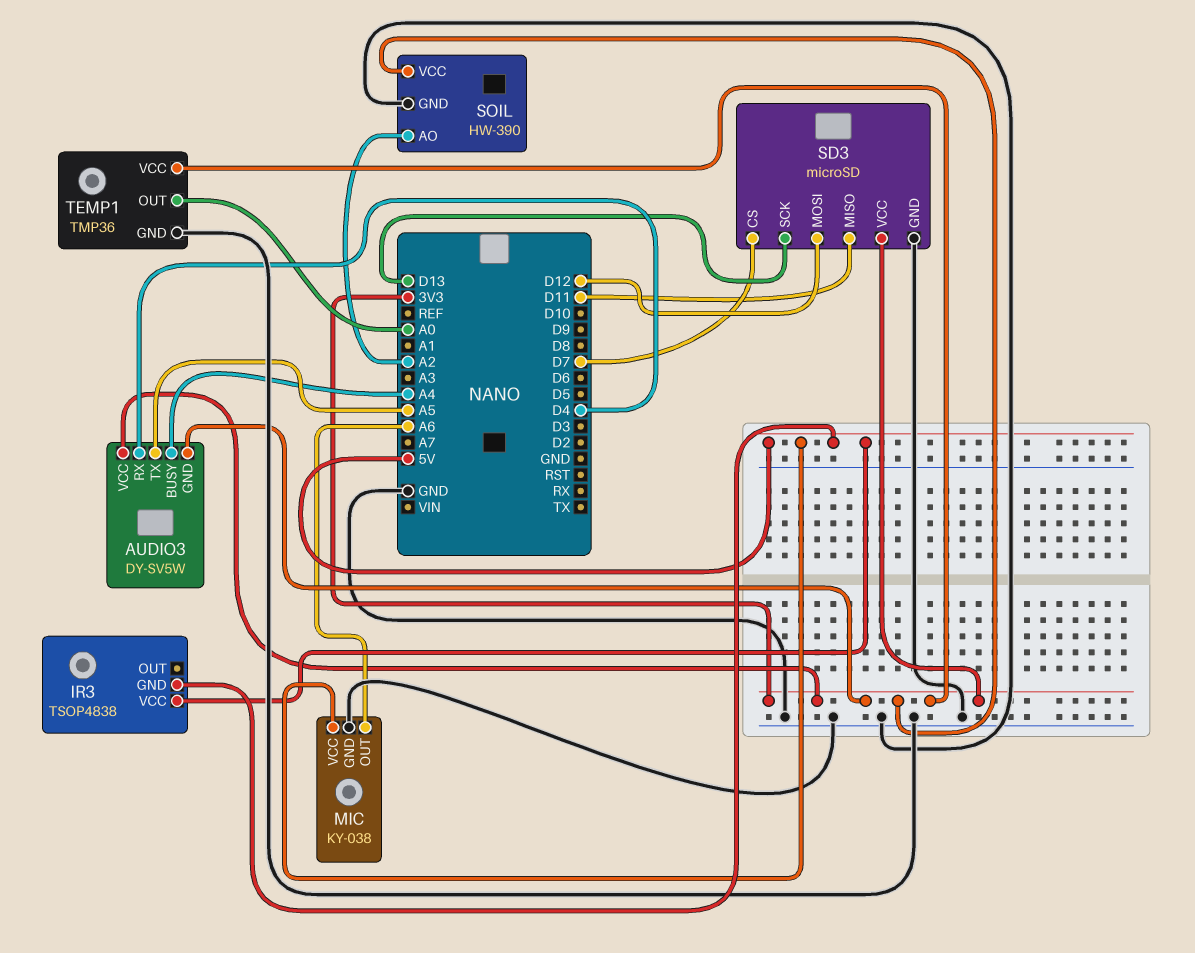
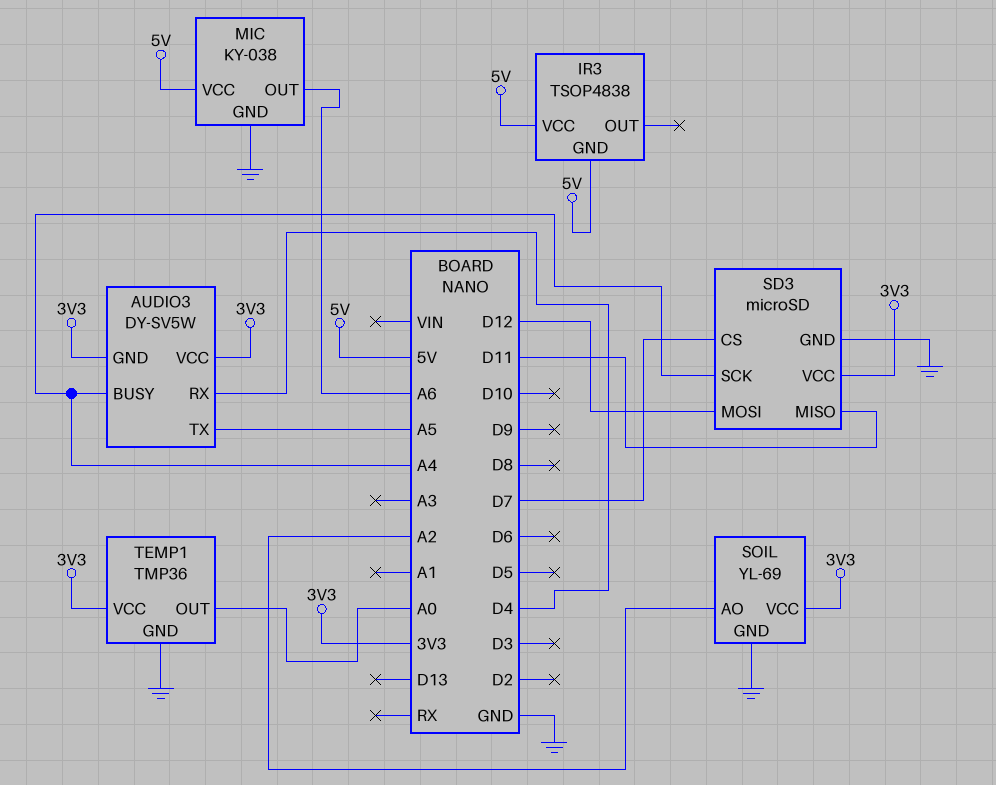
SD3 pin SCK: D13 -> A4
SOIL: HW-390 -> YL-69

